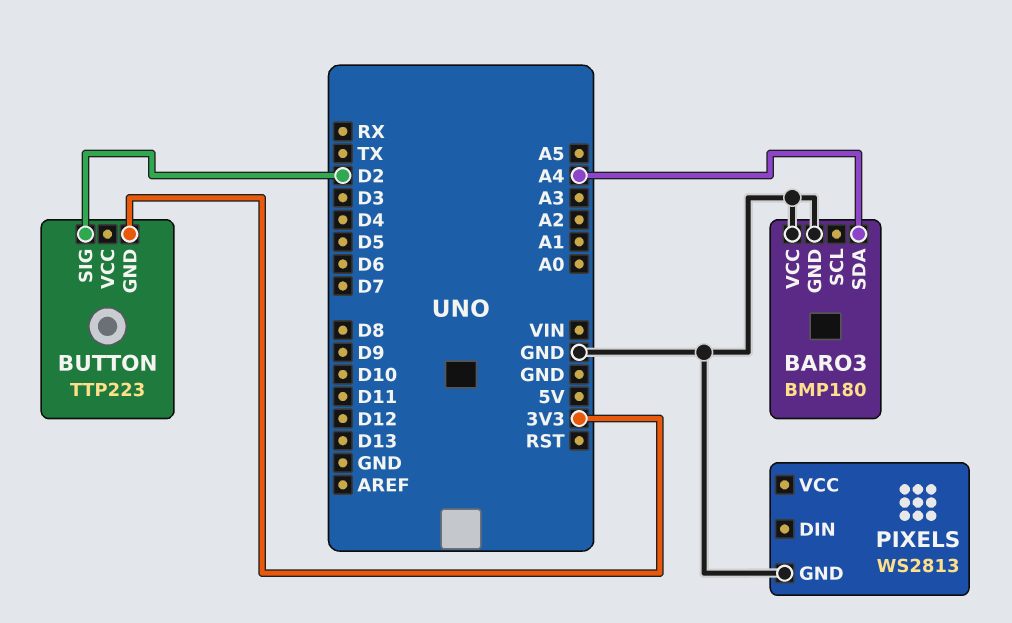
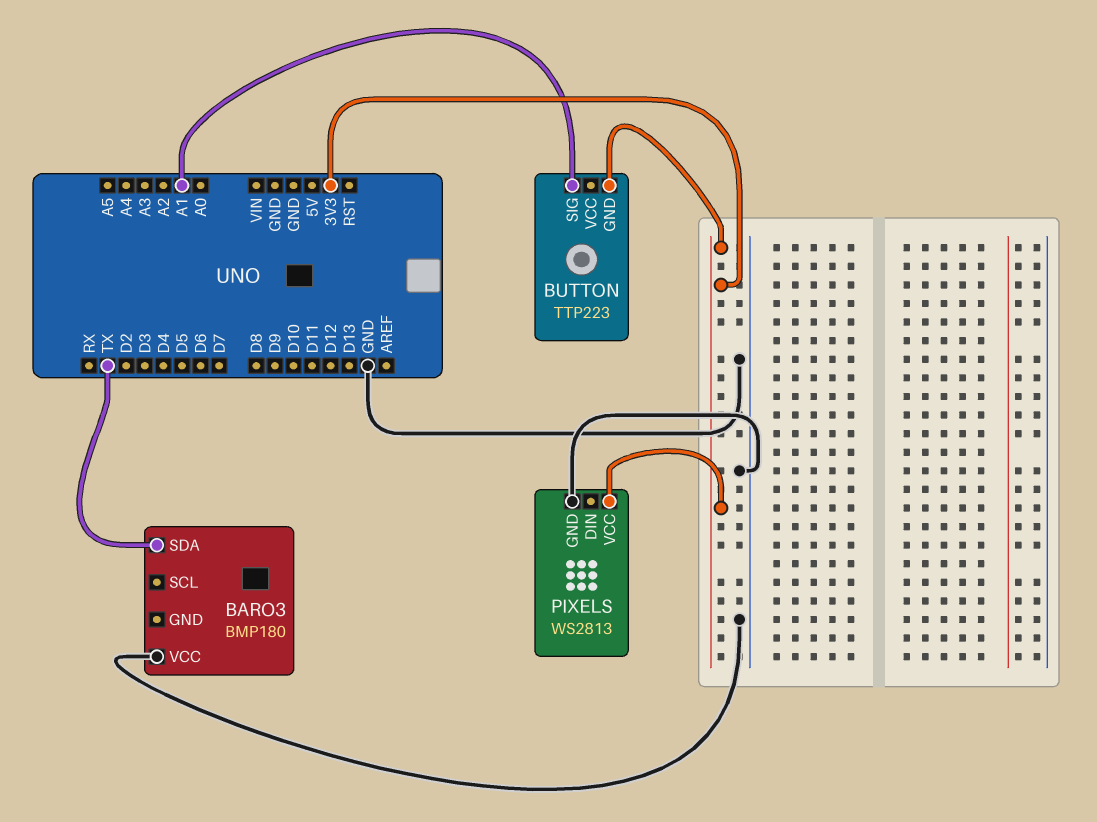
BARO3 pin GND: GND -> none
BARO3 pin SDA: A4 -> TX
BUTTON pin SIG: D2 -> A1
PIXELS pin VCC: none -> 3V3

